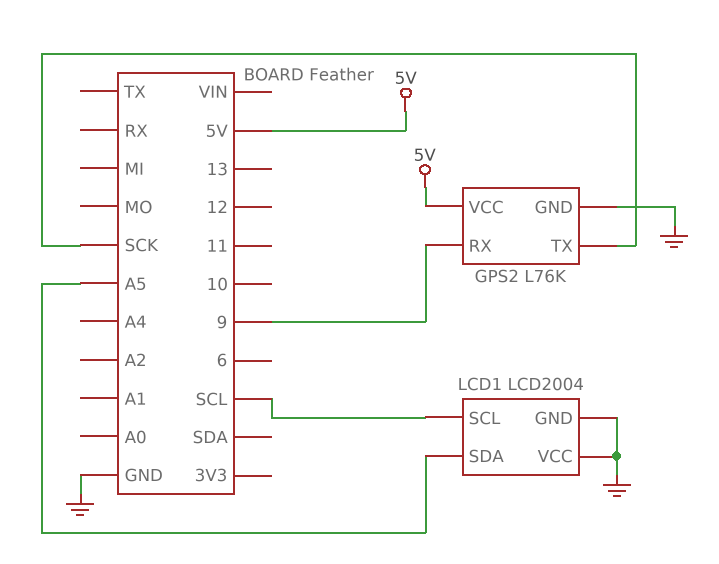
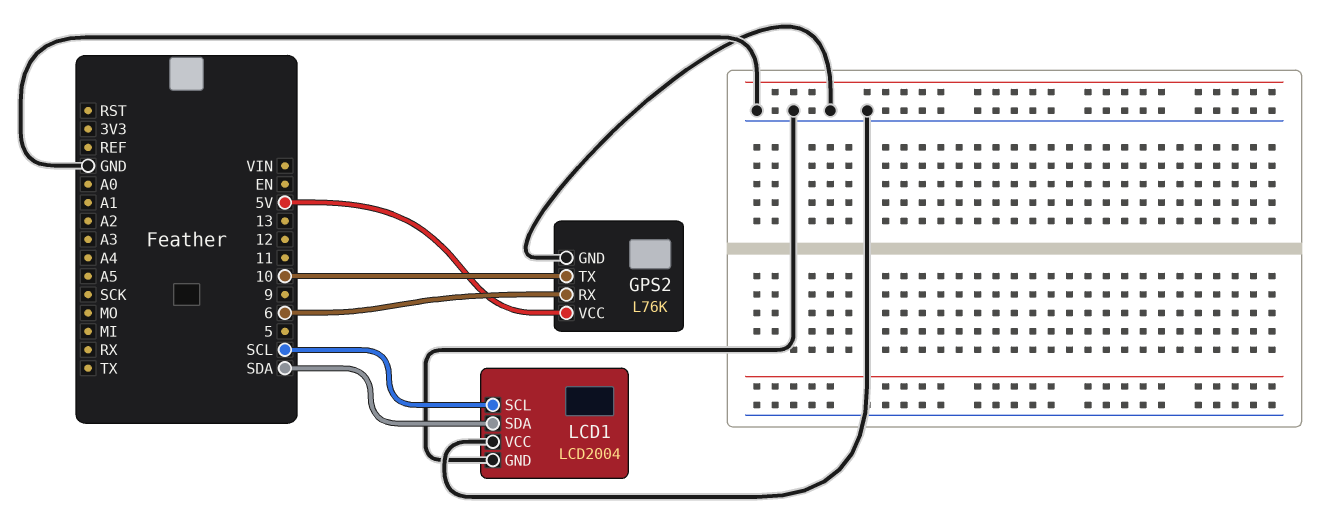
GPS2 pin RX: 9 -> 6
GPS2 pin TX: SCK -> 10
LCD1 pin SDA: A5 -> SDA

